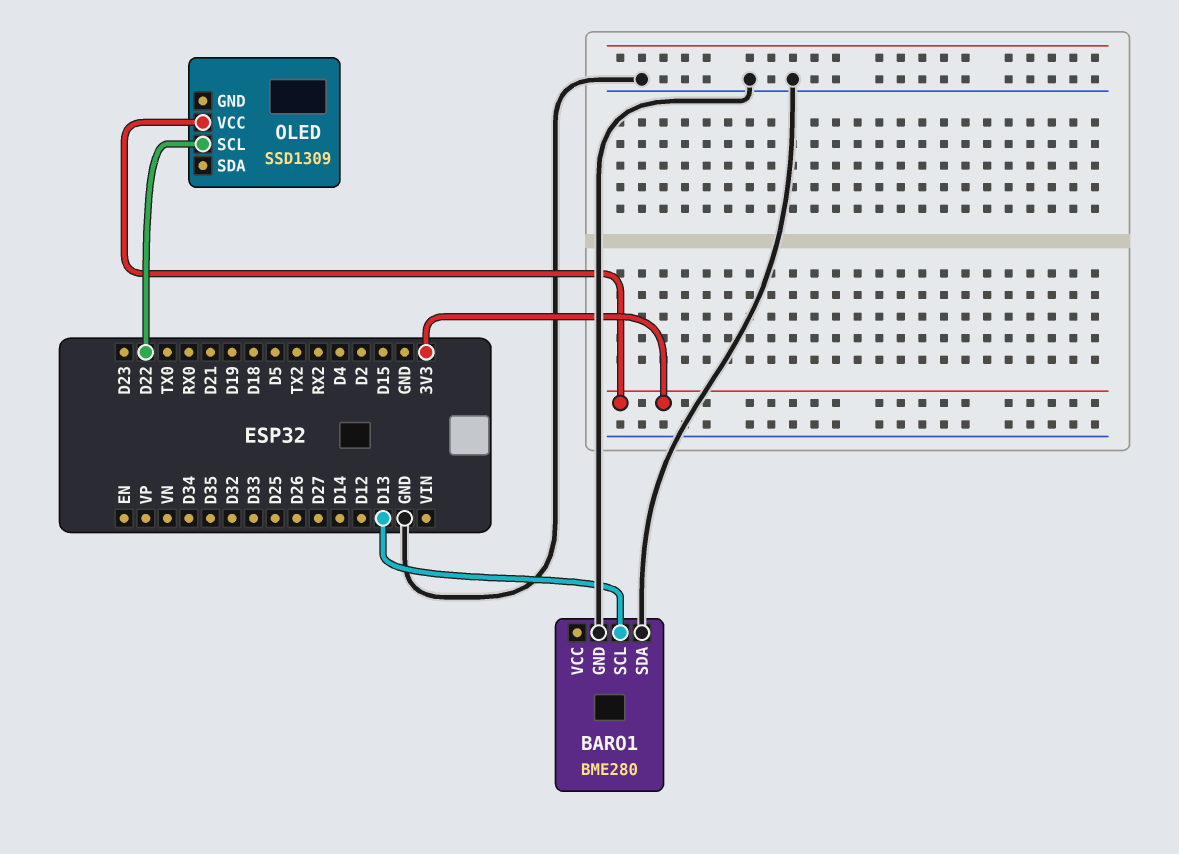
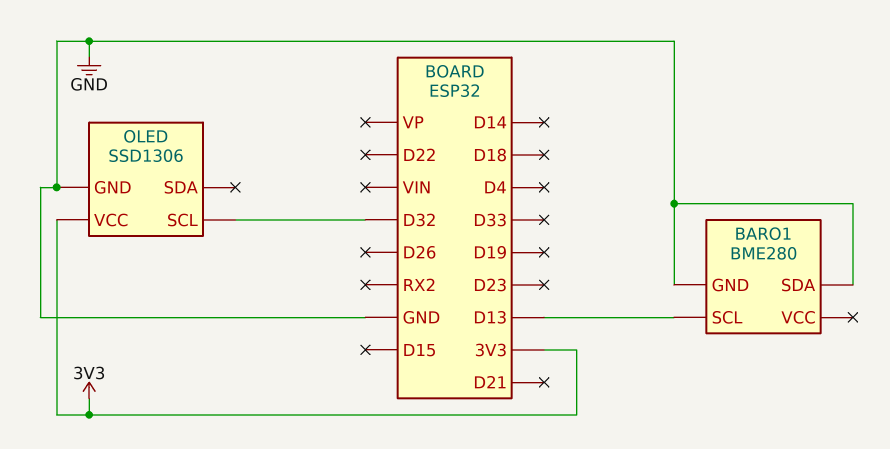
OLED: SSD1309 -> SSD1306
OLED pin GND: none -> GND
OLED pin SCL: D22 -> D32

